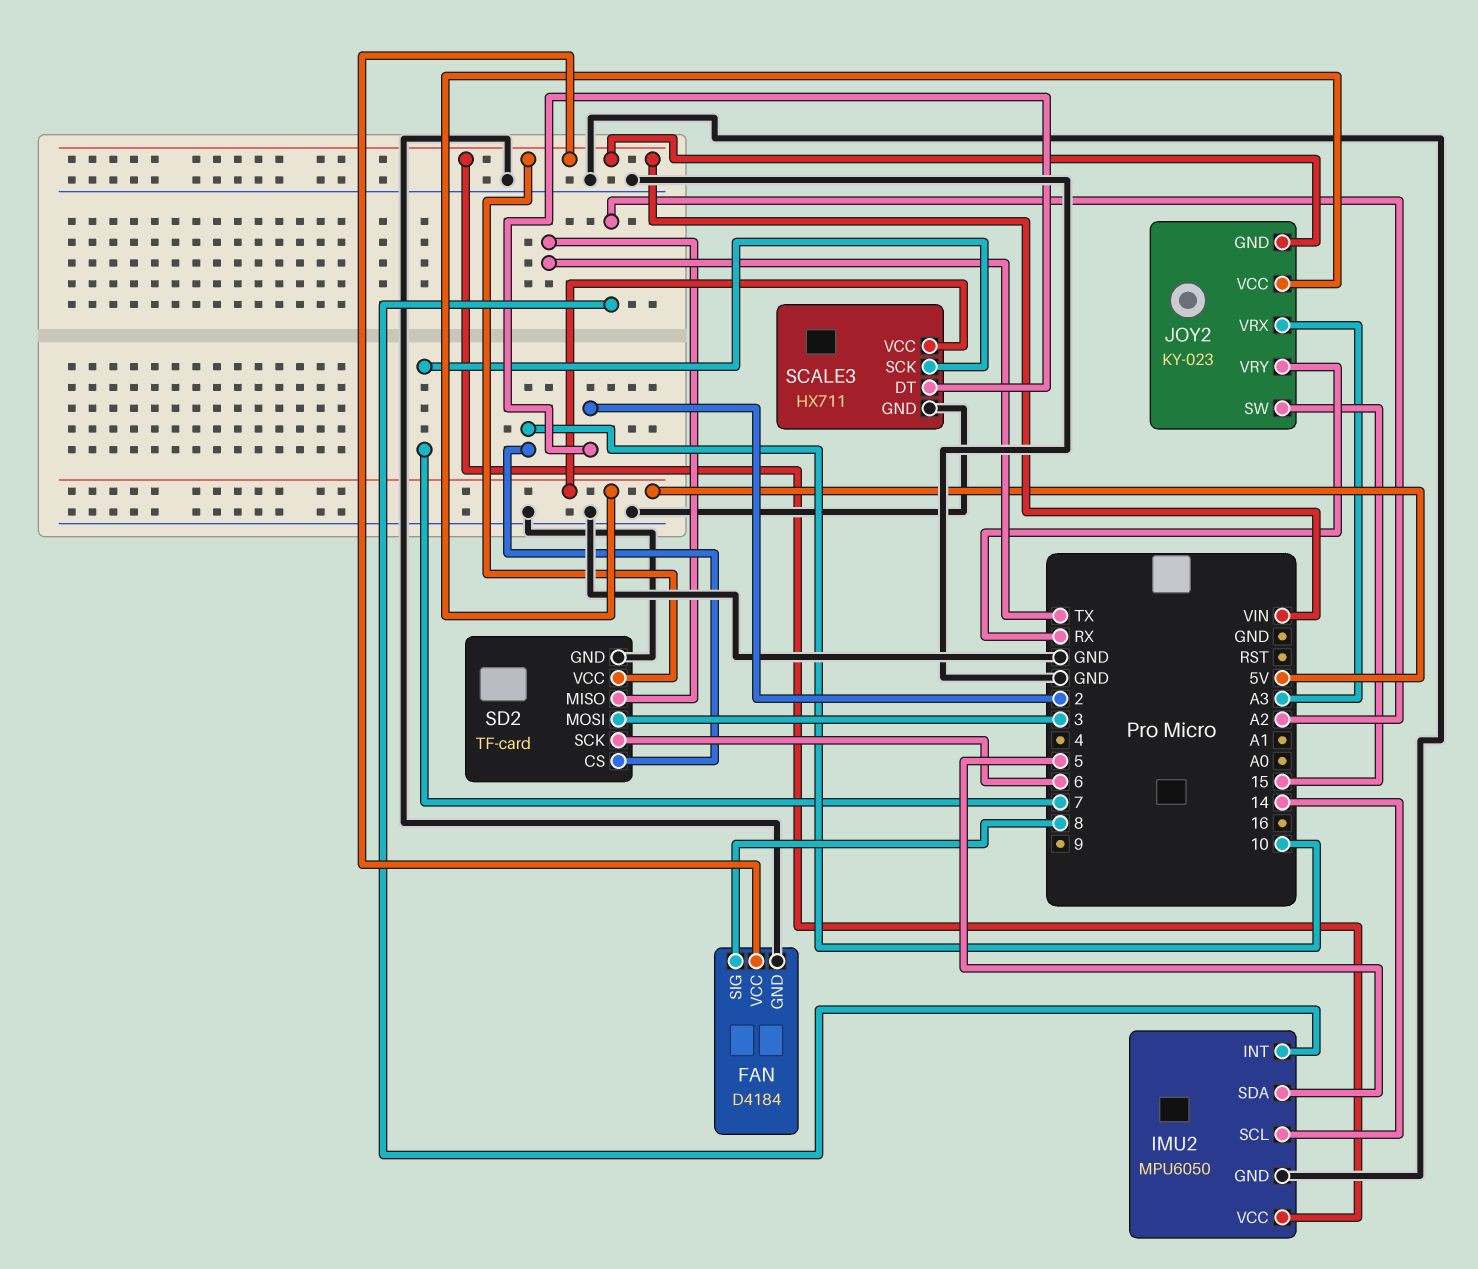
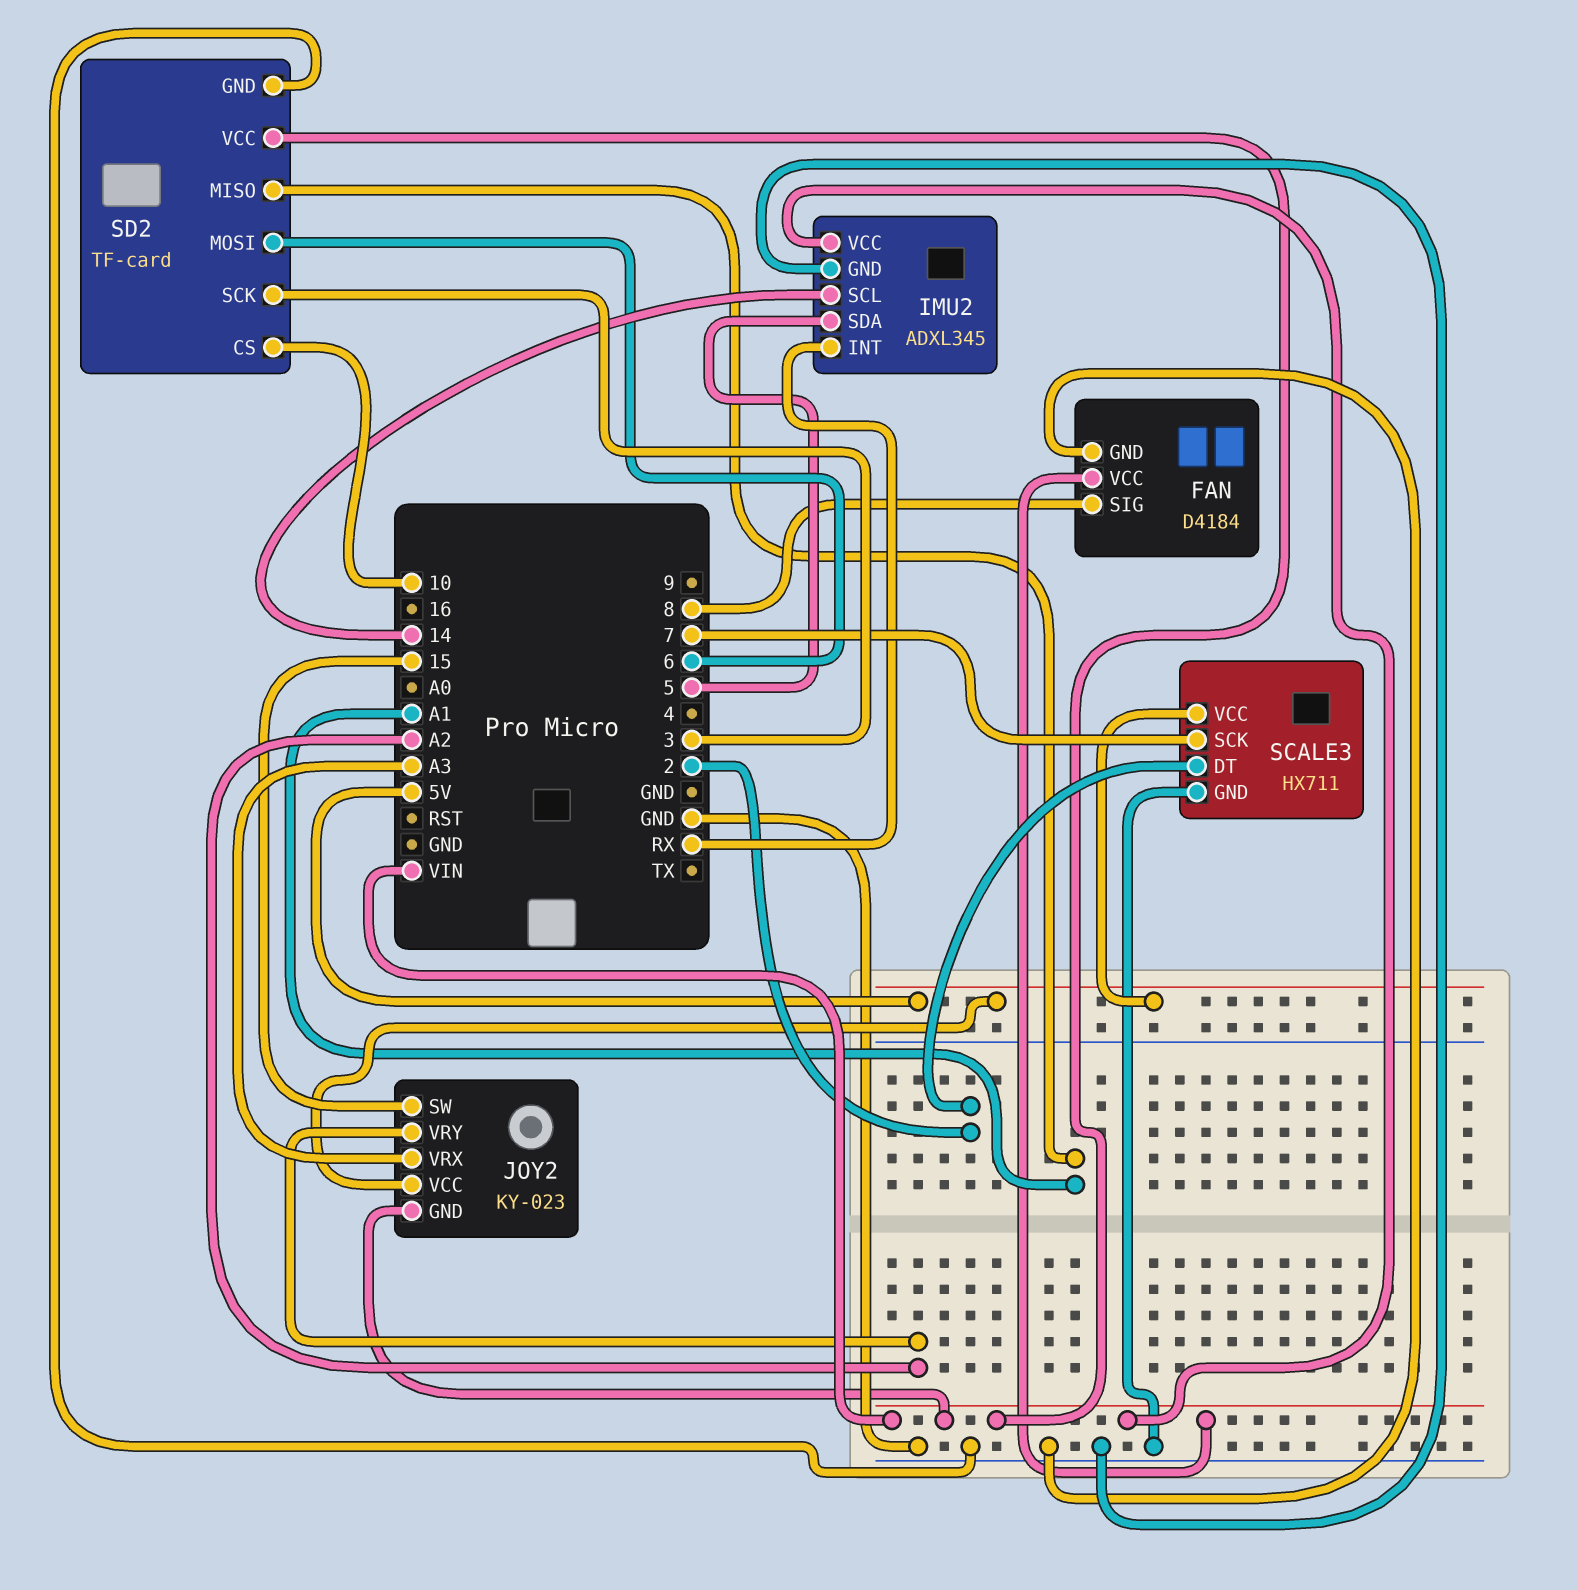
IMU2: MPU6050 -> ADXL345
IMU2 pin INT: A2 -> RX
JOY2 pin VRY: RX -> A2
SD2 pin MISO: TX -> A1
SD2 pin MOSI: 3 -> 6
SD2 pin SCK: 6 -> 3

